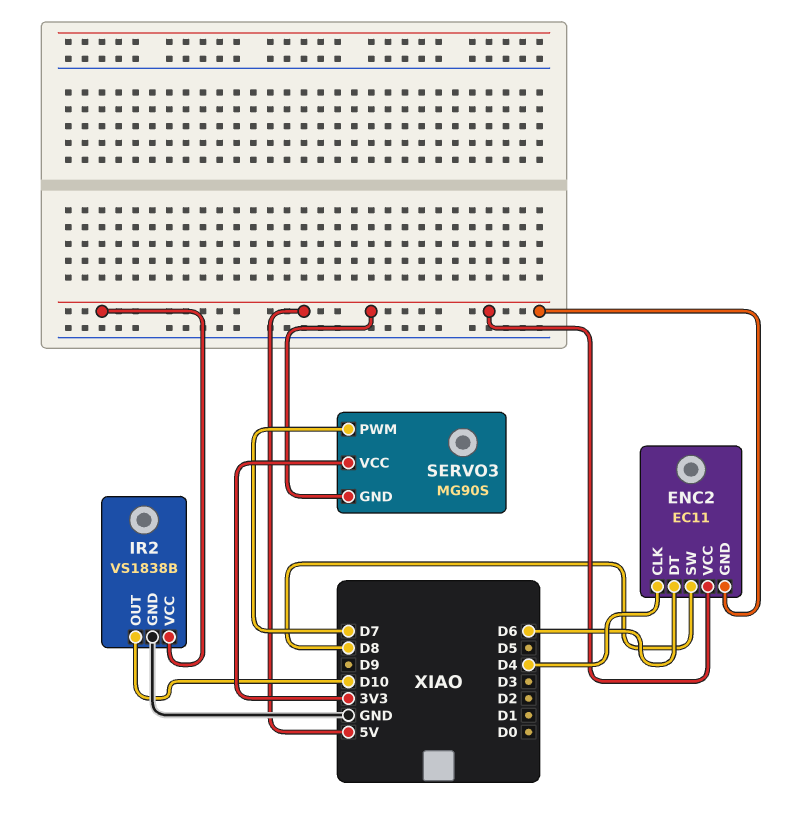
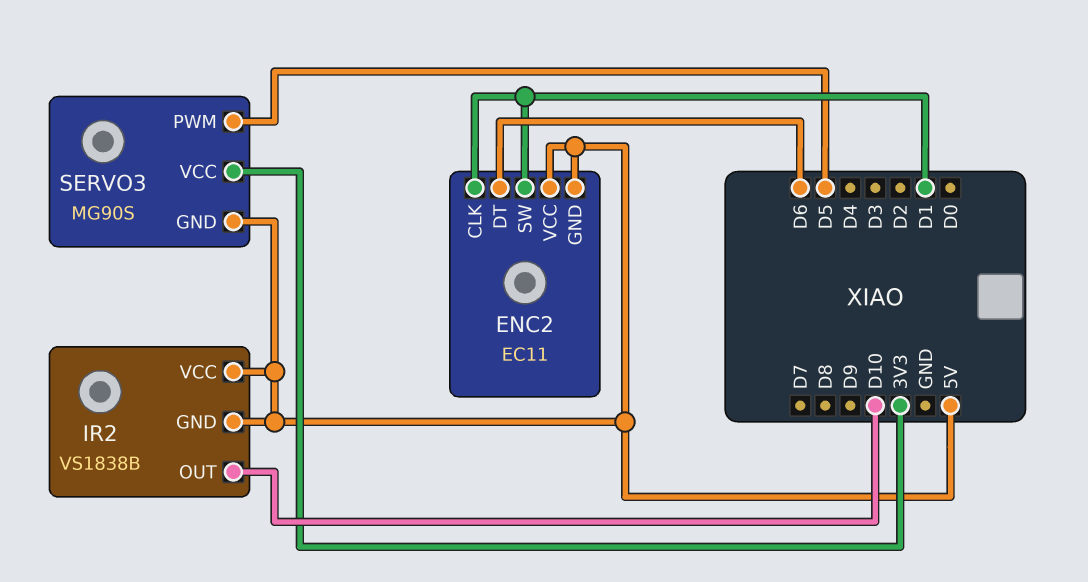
ENC2 pin CLK: D4 -> D1
ENC2 pin SW: D8 -> D1
IR2 pin GND: GND -> 5V
SERVO3 pin PWM: D7 -> D5

